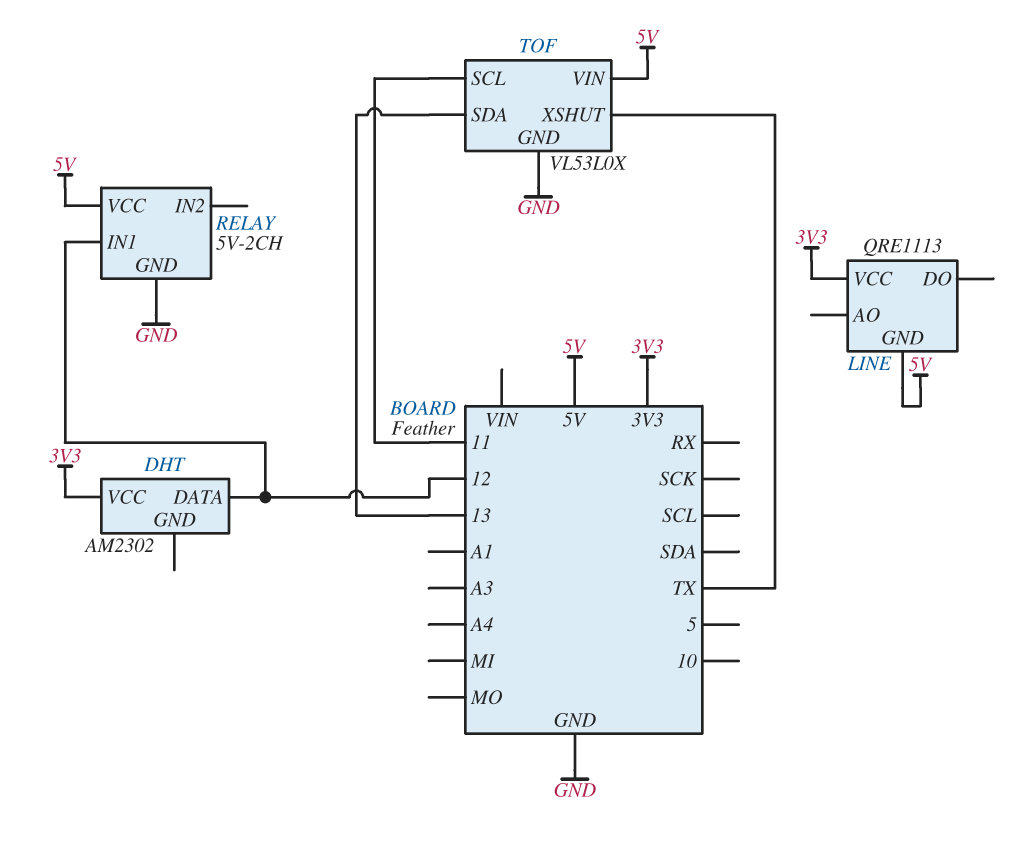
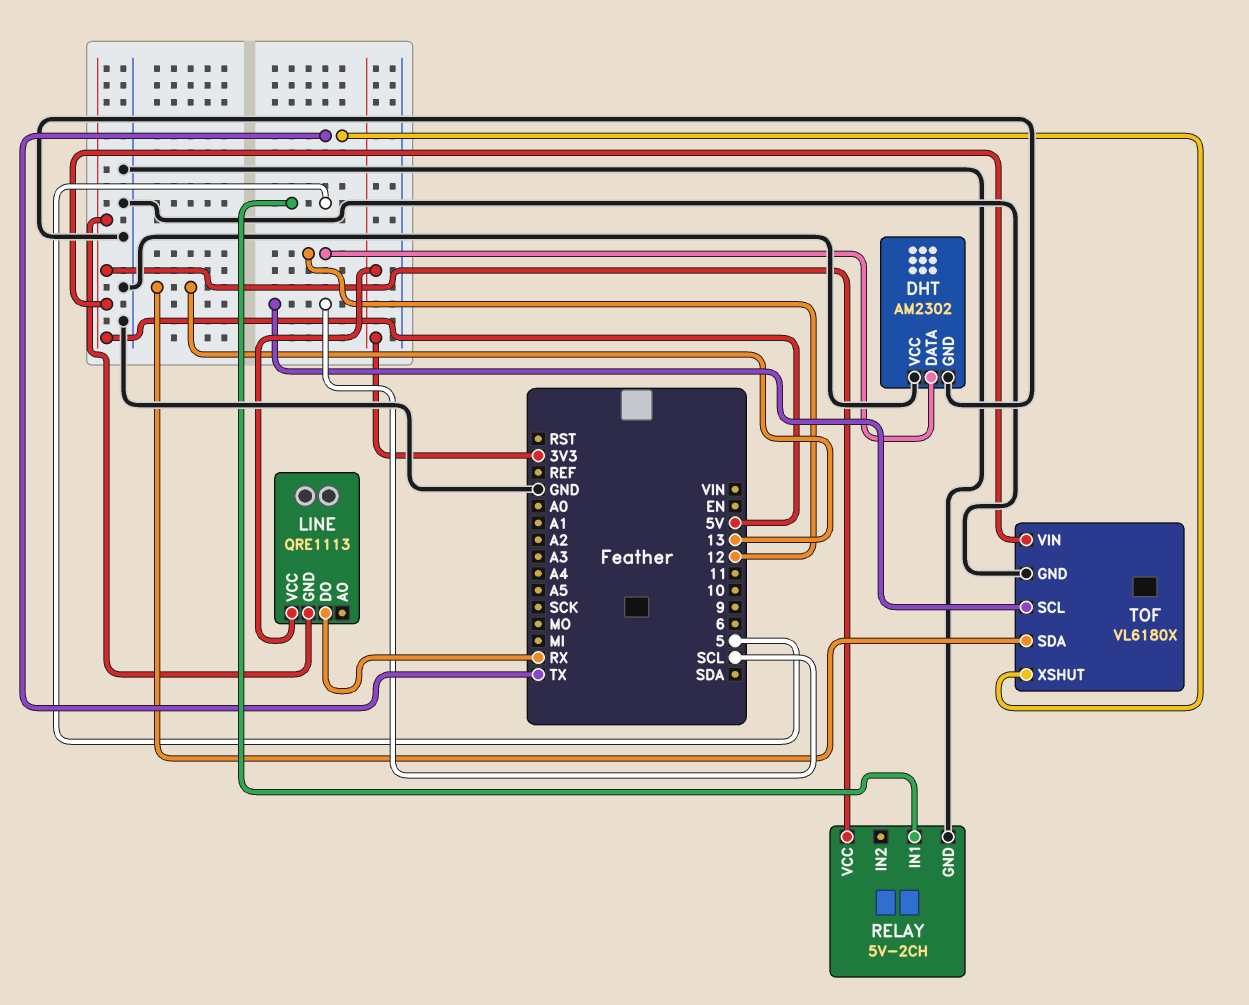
DHT pin GND: none -> GND
DHT pin VCC: 3V3 -> GND
LINE pin DO: none -> RX
RELAY pin IN1: 12 -> 5
TOF: VL53L0X -> VL6180X
TOF pin SCL: 11 -> SCL

